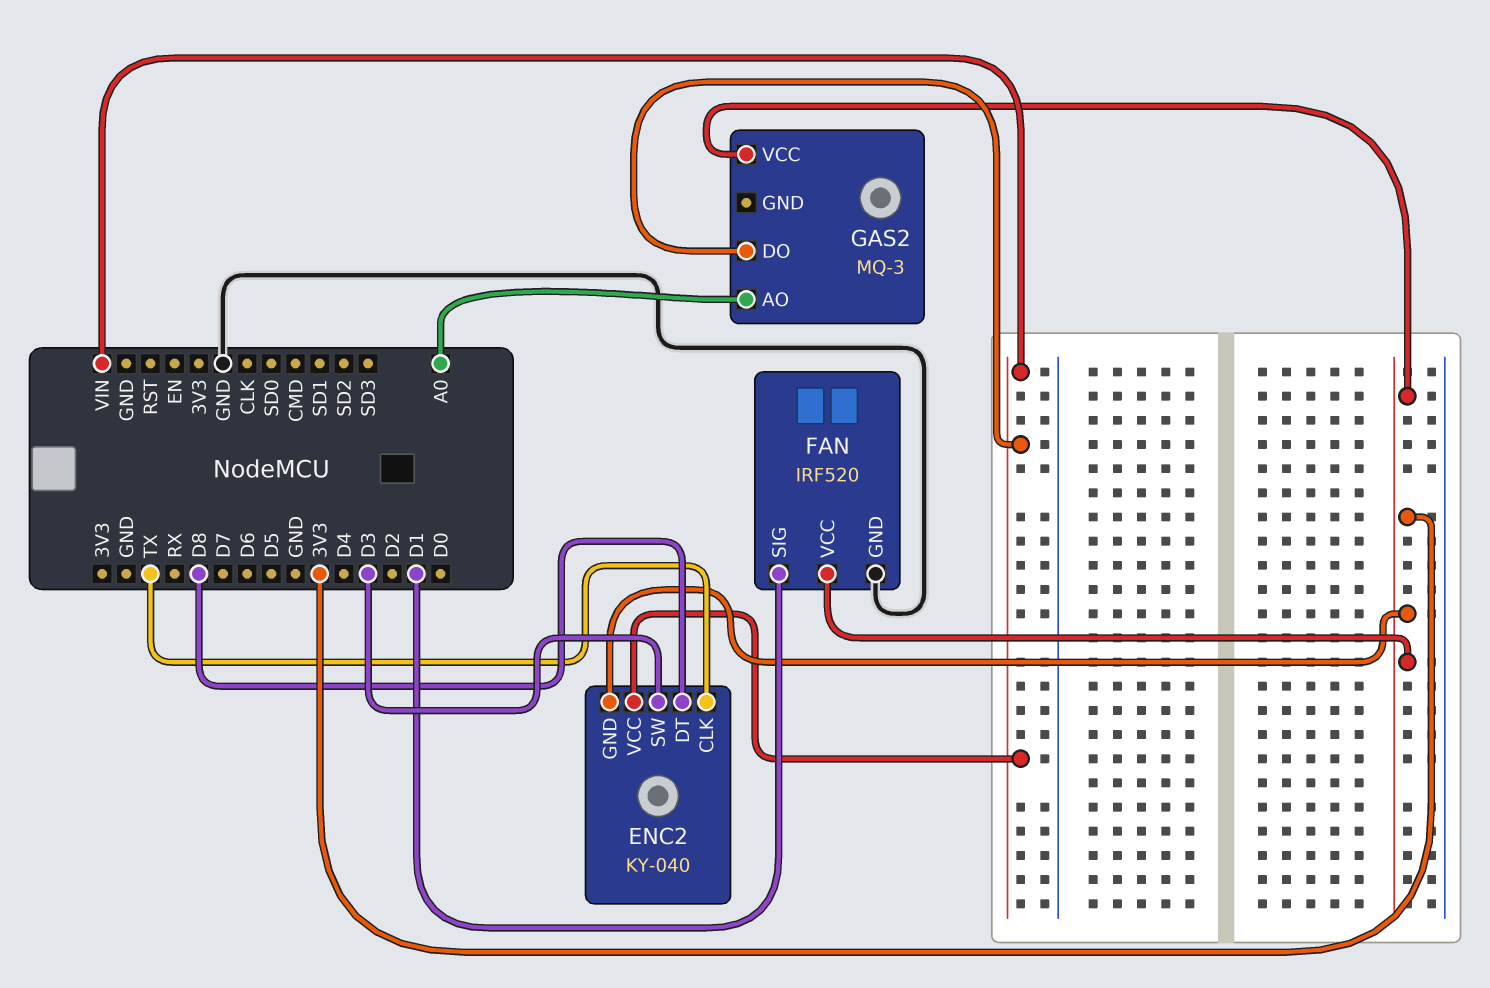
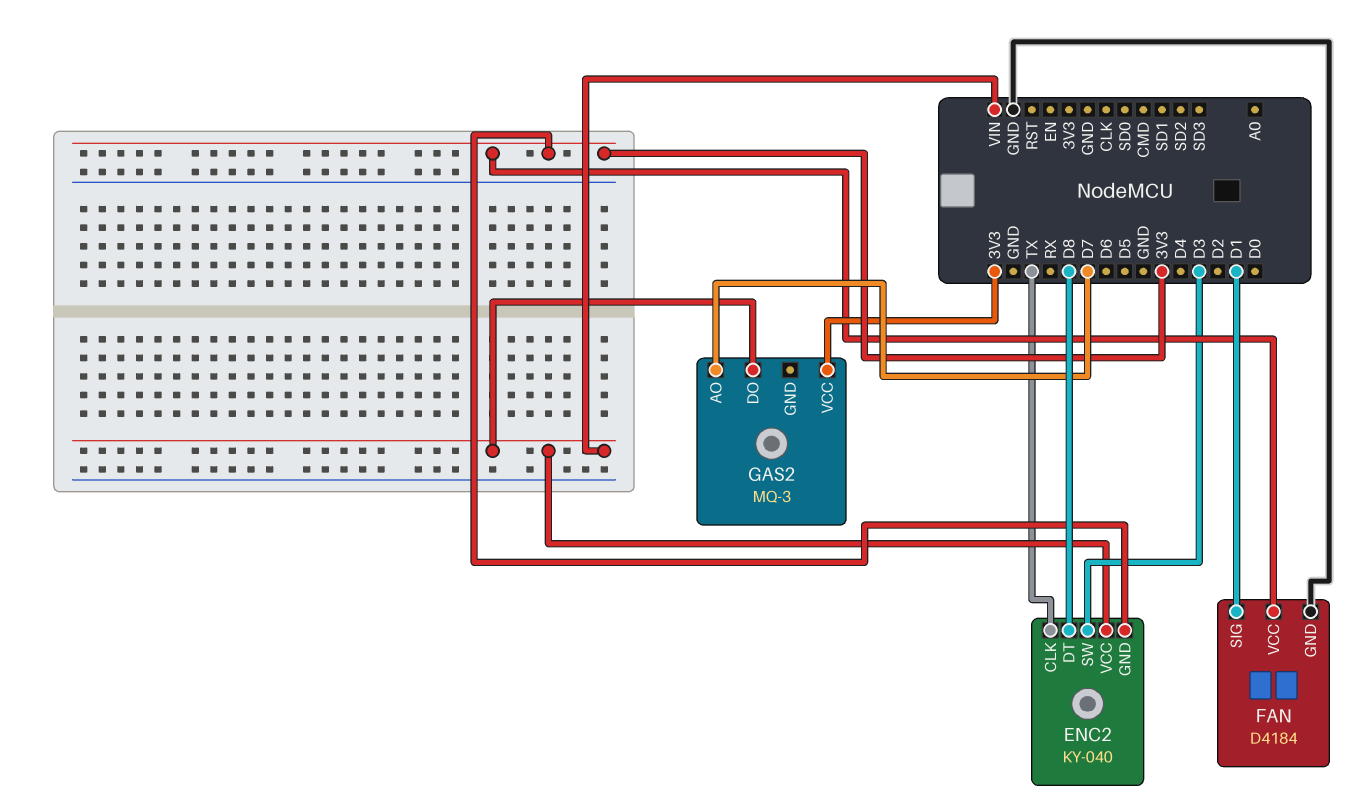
FAN: IRF520 -> D4184
GAS2 pin AO: A0 -> D7

